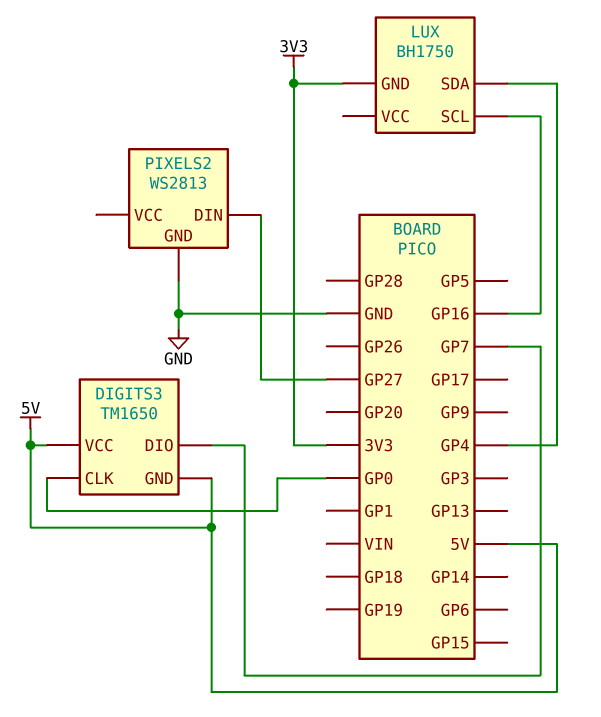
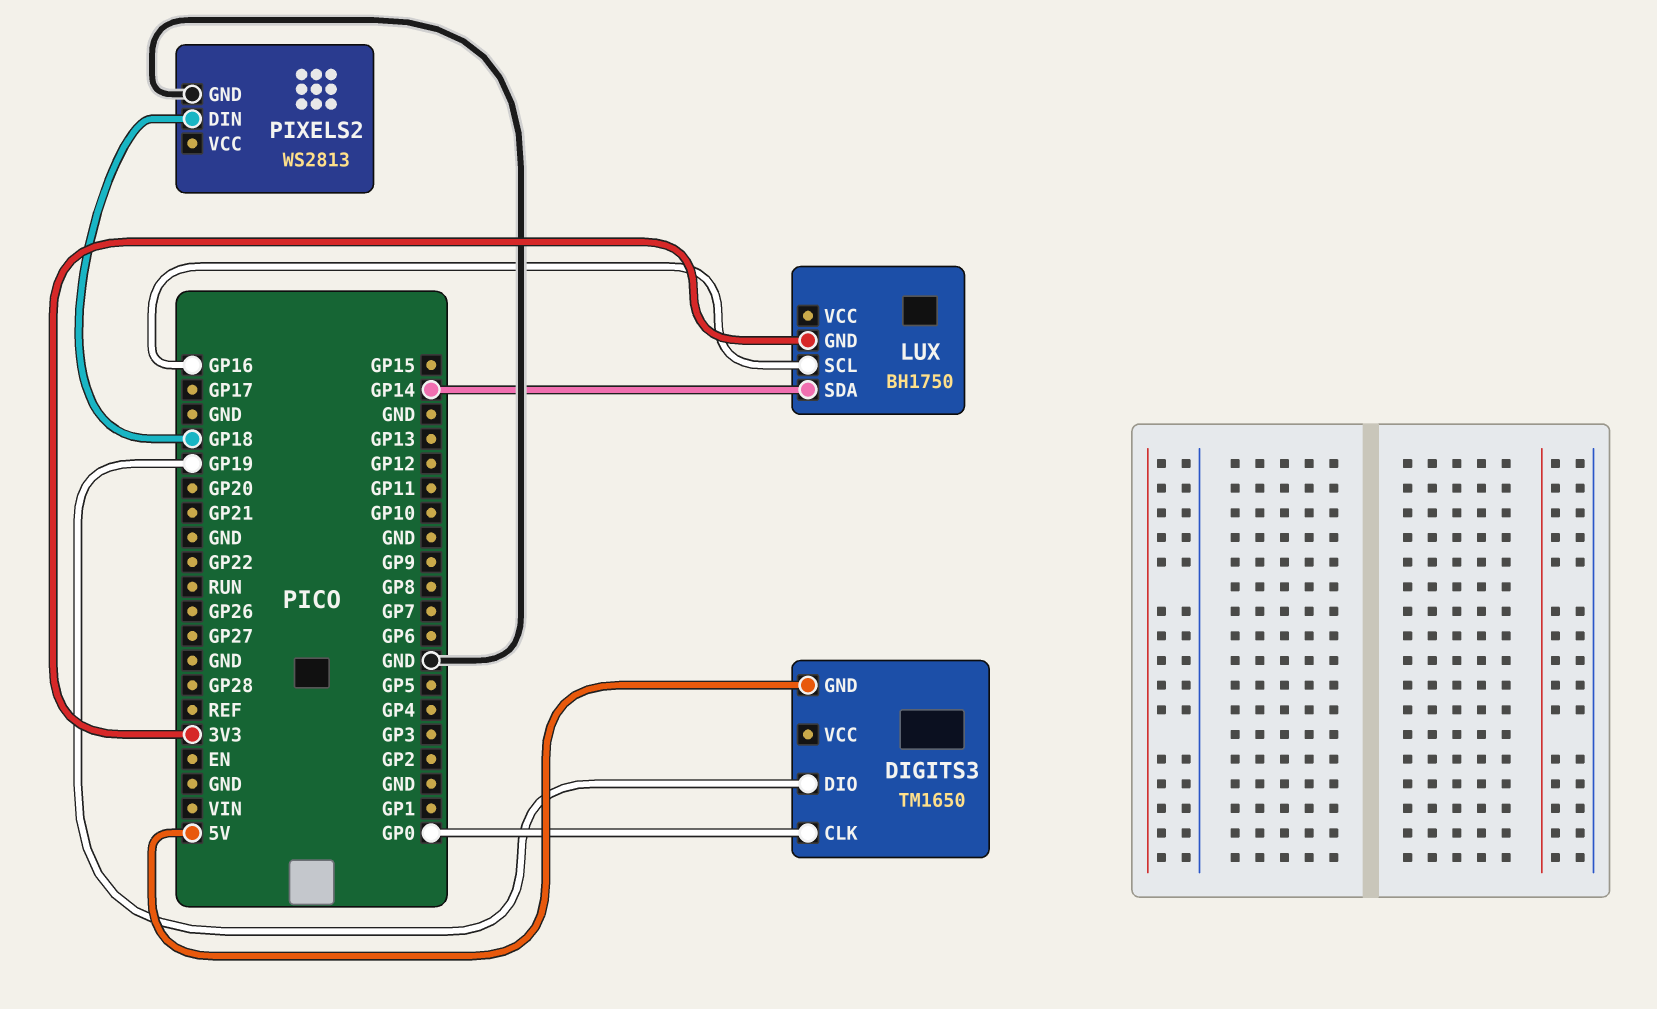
DIGITS3 pin DIO: GP7 -> GP19
DIGITS3 pin VCC: 5V -> none
LUX pin SDA: GP4 -> GP14
PIXELS2 pin DIN: GP27 -> GP18

